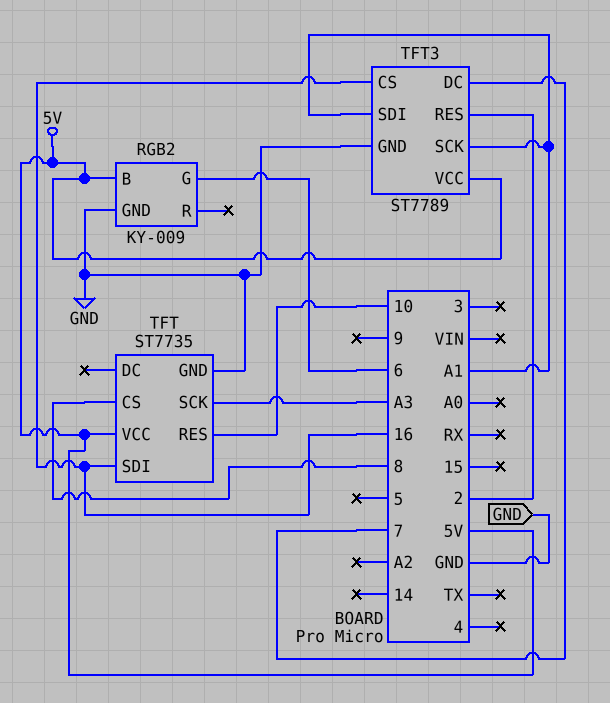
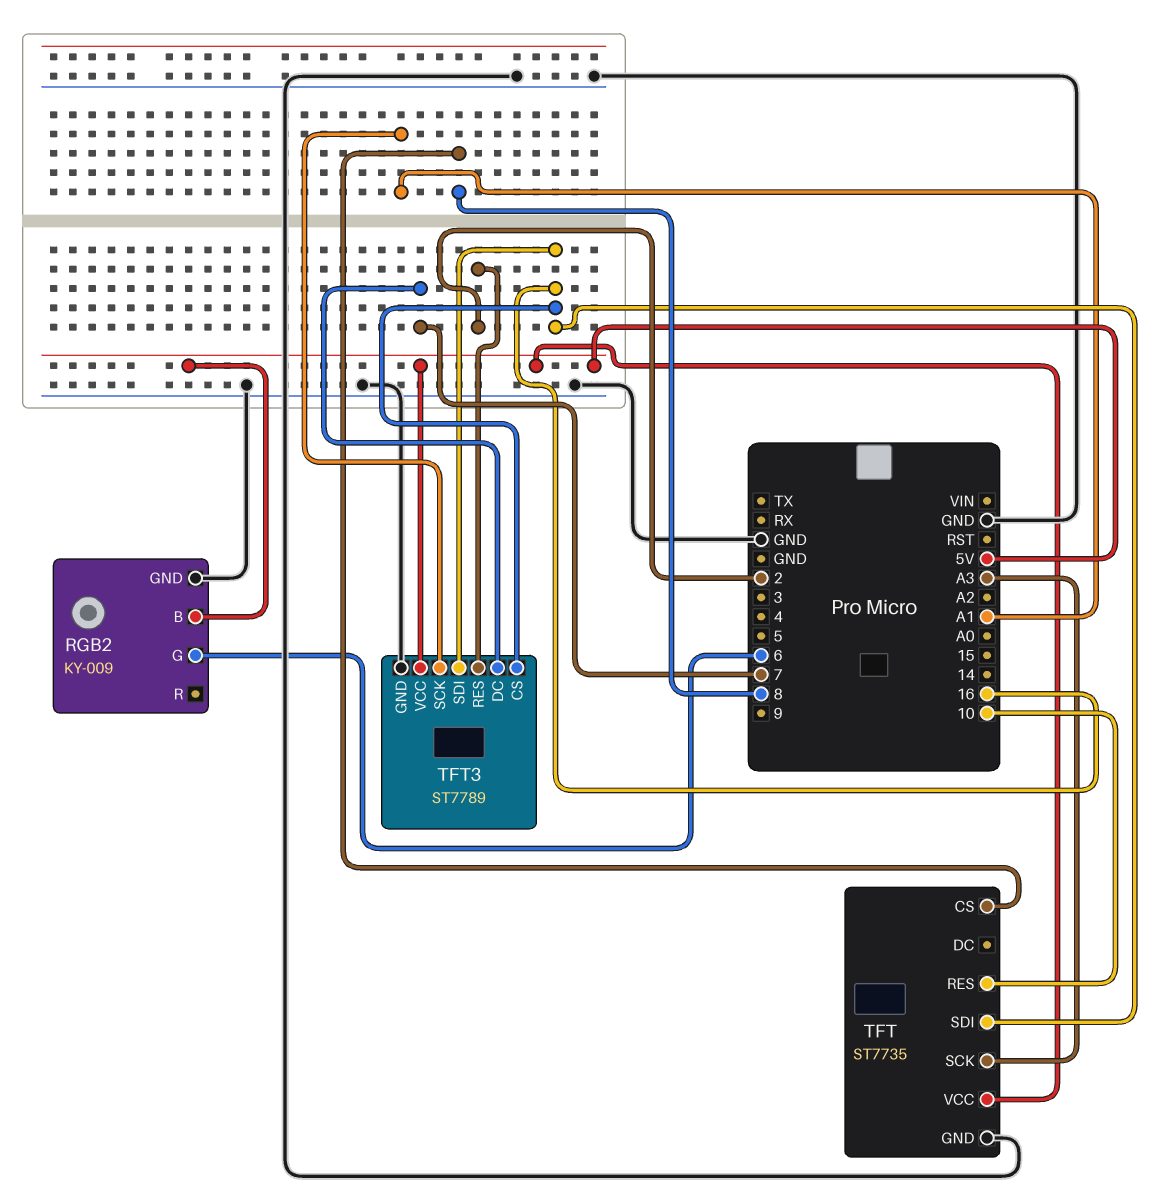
TFT3 pin SDI: A1 -> 16

